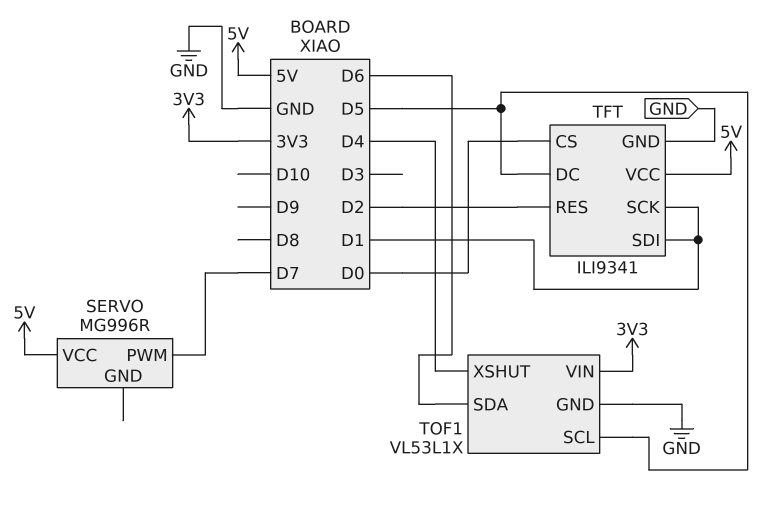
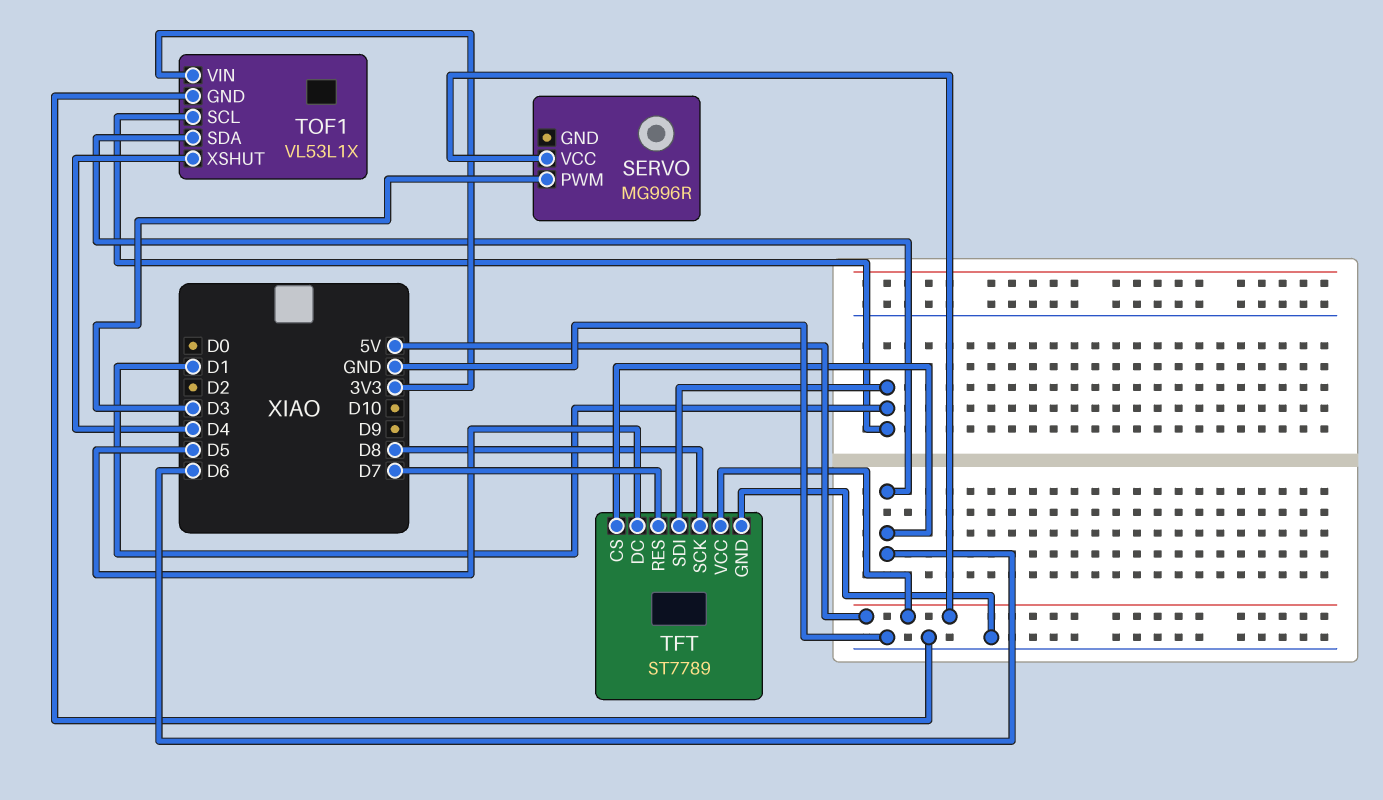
SERVO pin PWM: D7 -> D3
TFT: ILI9341 -> ST7789
TFT pin CS: D0 -> D6
TFT pin RES: D2 -> D7
TFT pin SCK: D1 -> D8
TOF1 pin SCL: D5 -> D1

